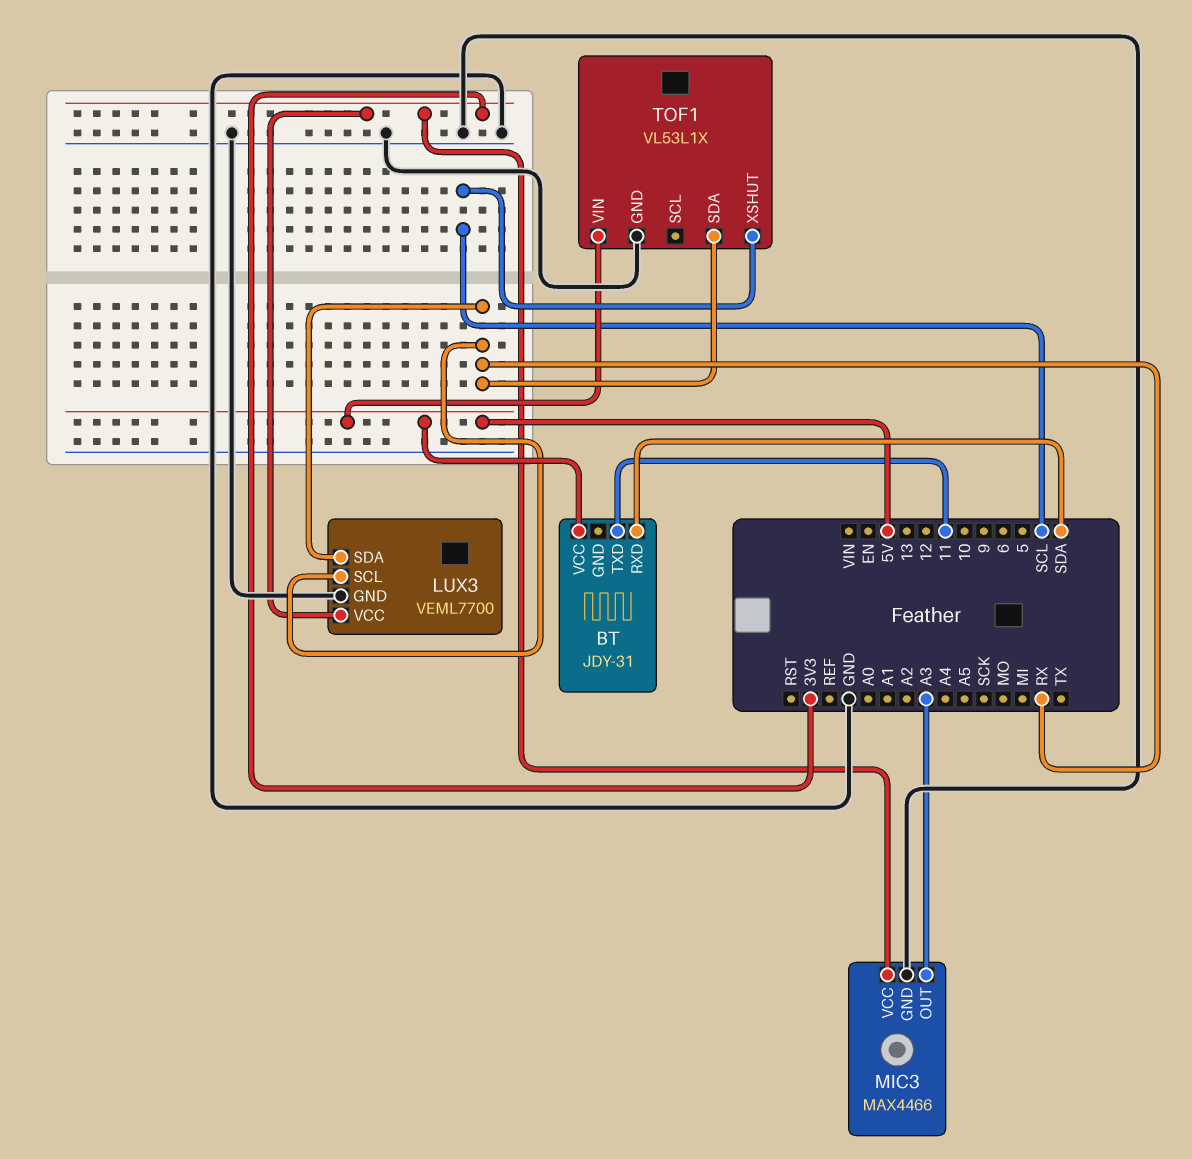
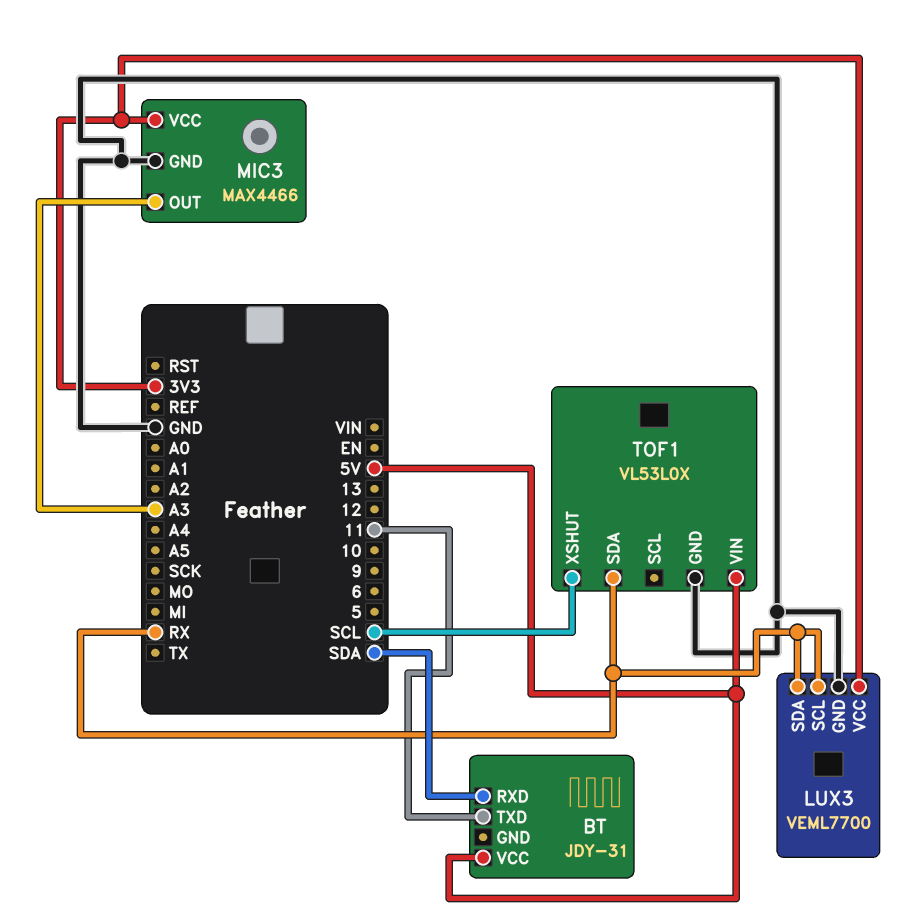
TOF1: VL53L1X -> VL53L0X

